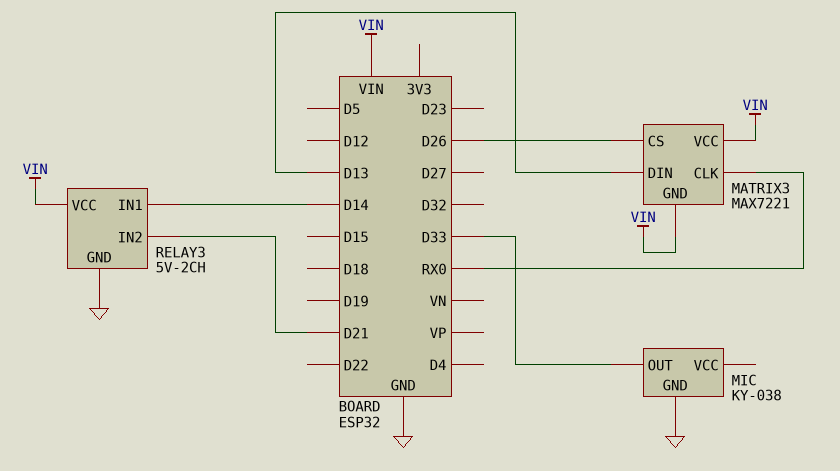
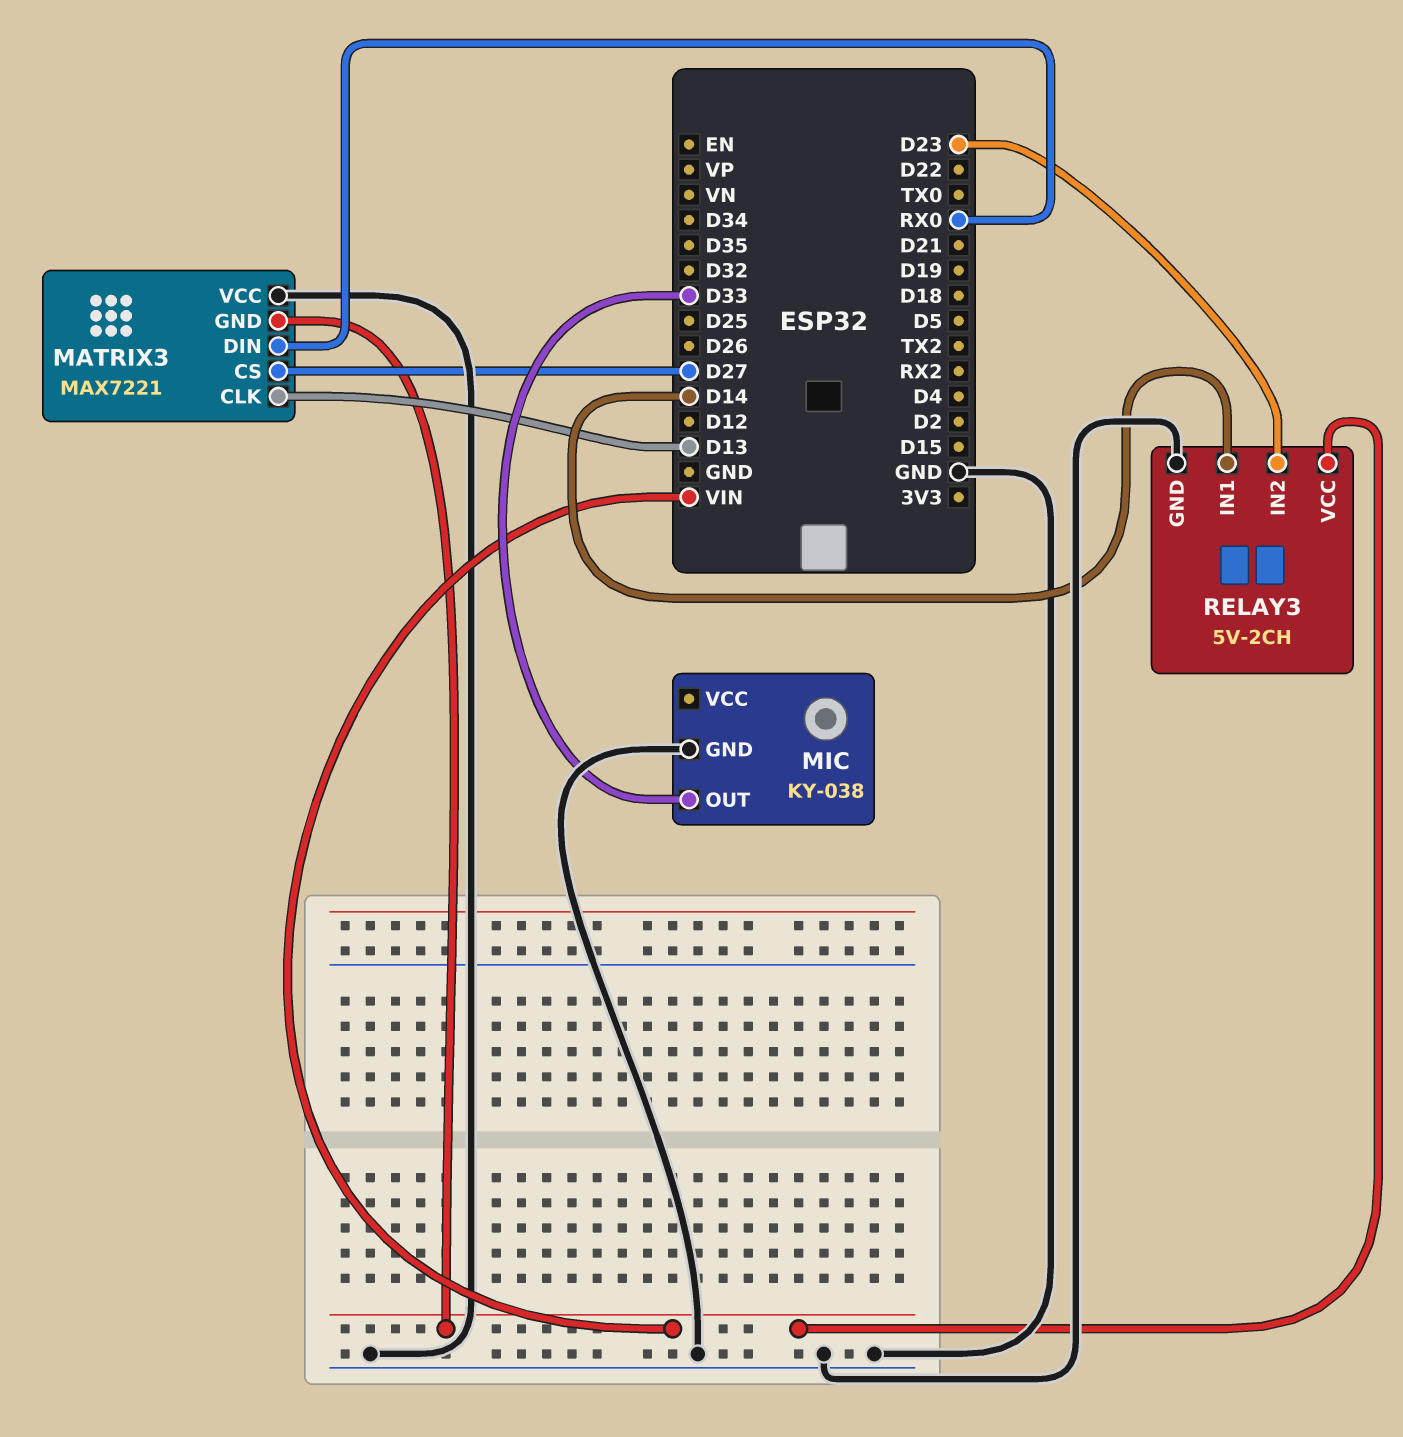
MATRIX3 pin CLK: RX0 -> D13
MATRIX3 pin CS: D26 -> D27
MATRIX3 pin DIN: D13 -> RX0
MATRIX3 pin VCC: VIN -> GND
RELAY3 pin IN2: D21 -> D23

